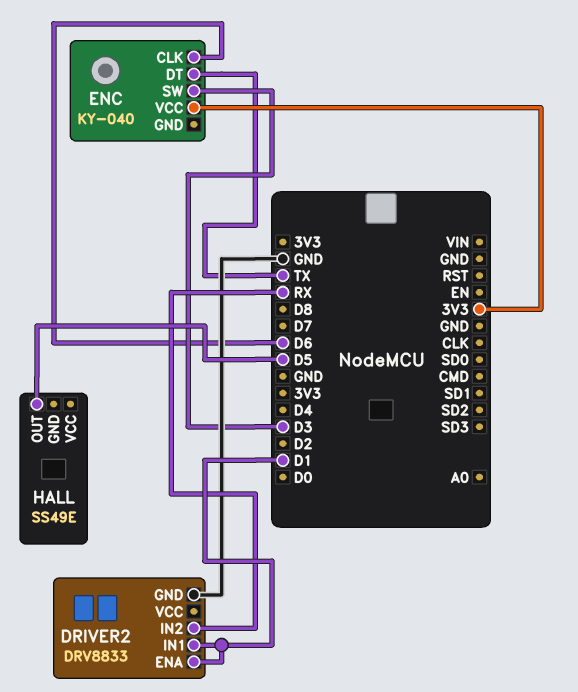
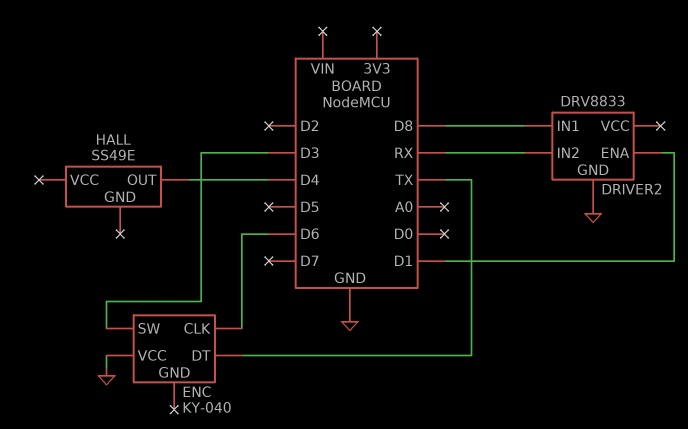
DRIVER2 pin IN1: D1 -> D8
ENC pin VCC: 3V3 -> GND
HALL pin OUT: D5 -> D4

